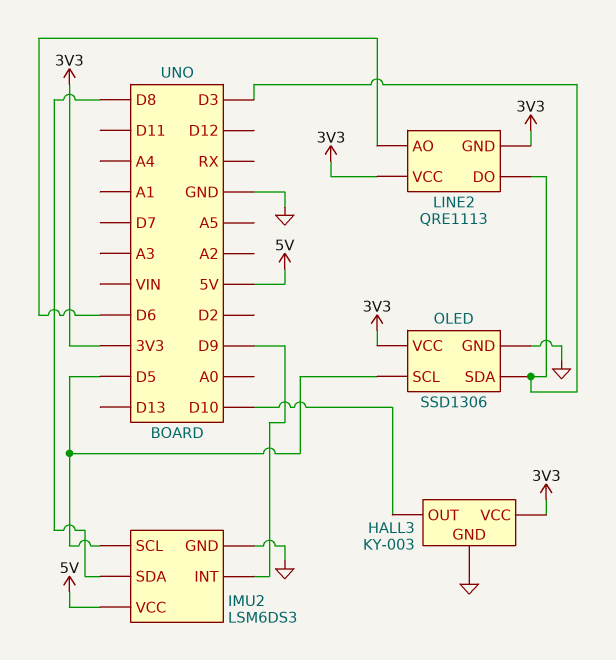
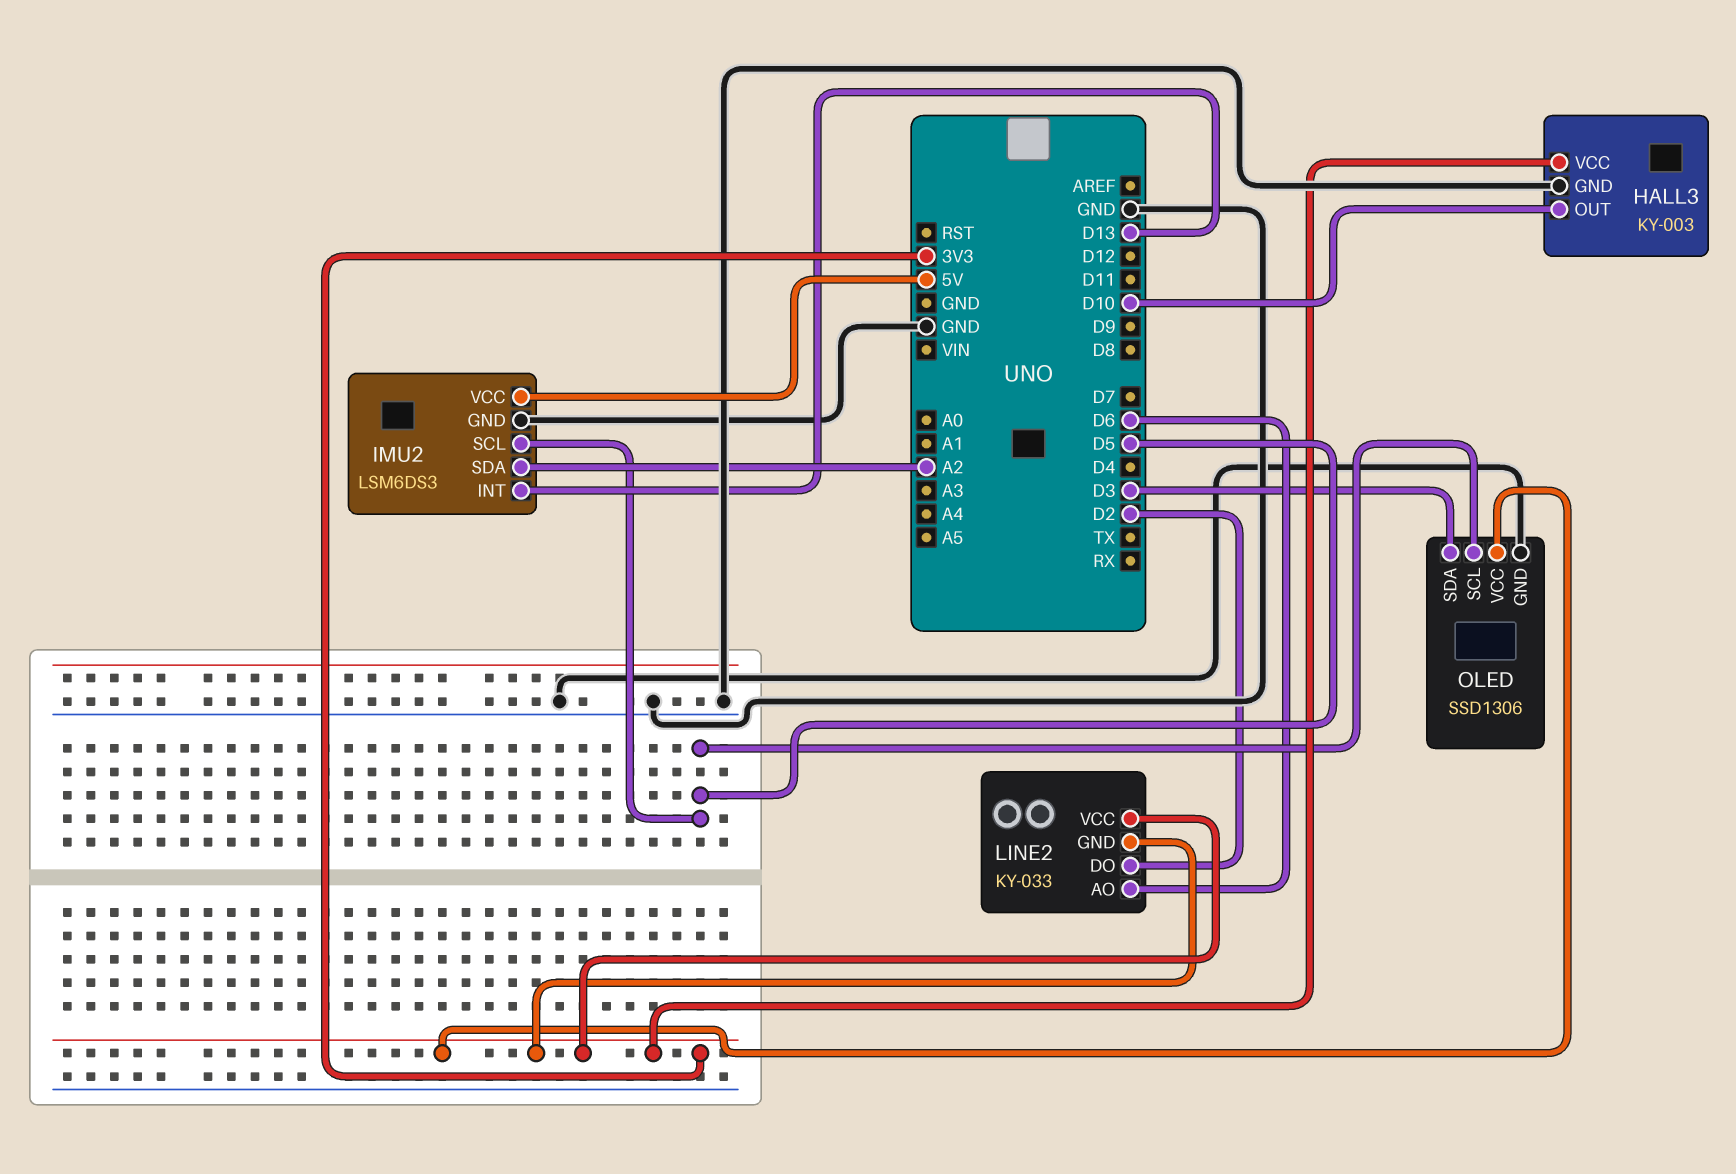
IMU2 pin INT: D9 -> D13
IMU2 pin SDA: D8 -> A2
LINE2: QRE1113 -> KY-033
LINE2 pin DO: D3 -> D2

